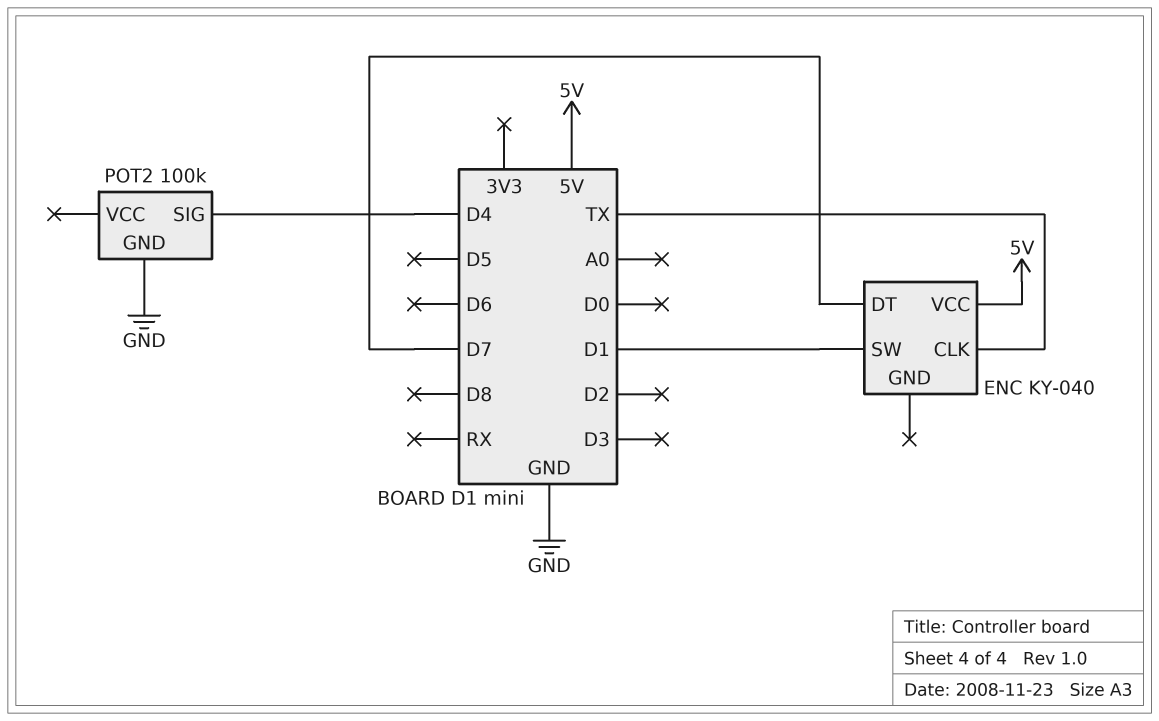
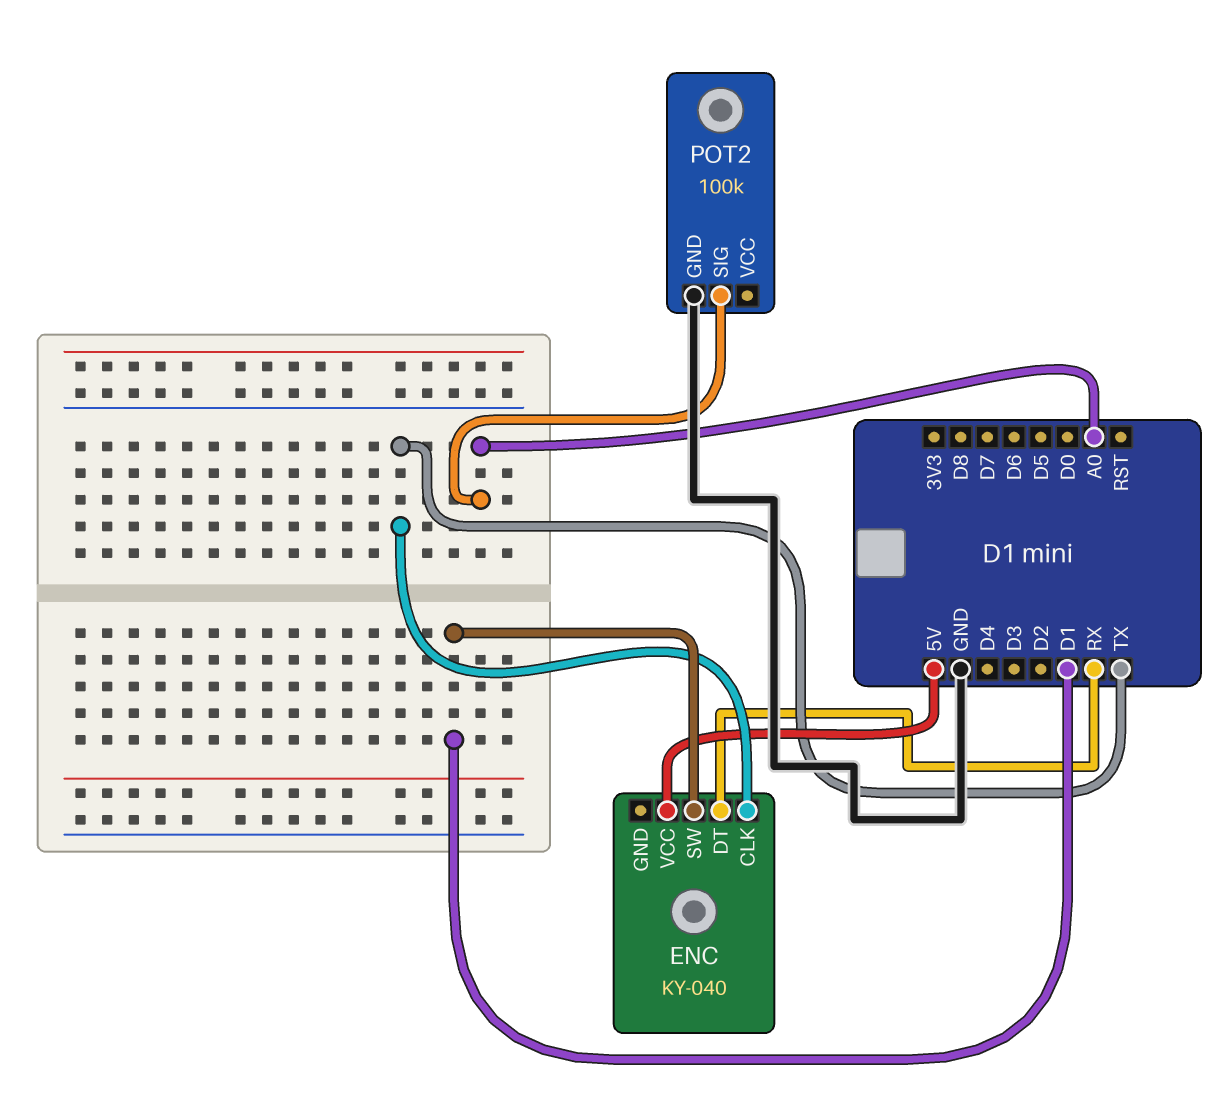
ENC pin DT: D7 -> RX
POT2 pin SIG: D4 -> A0

